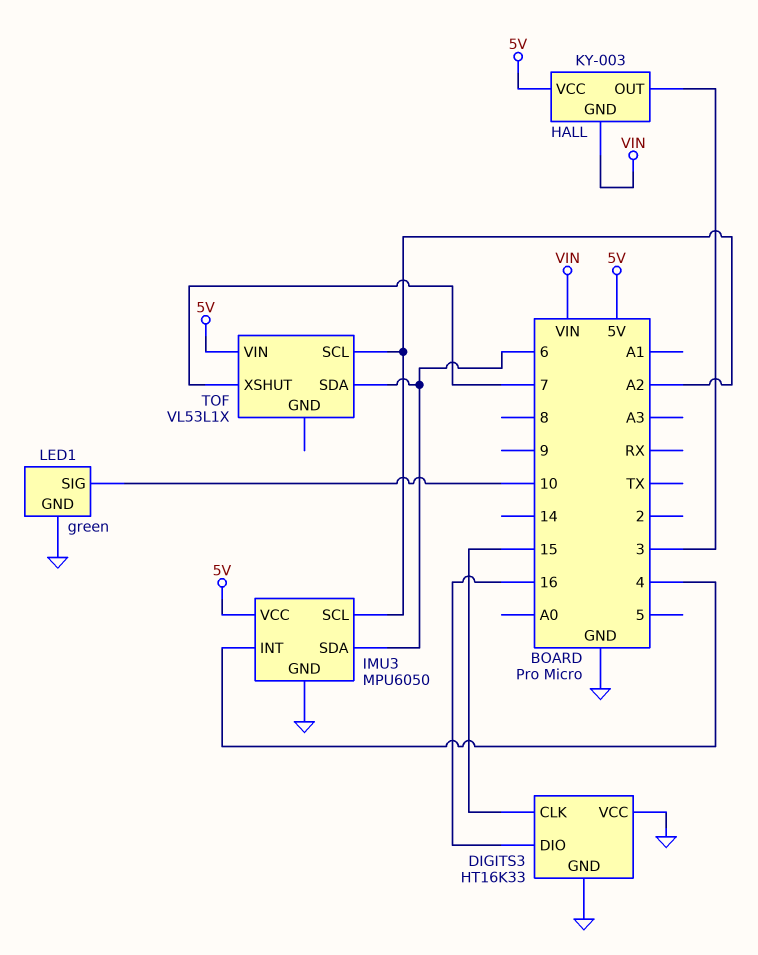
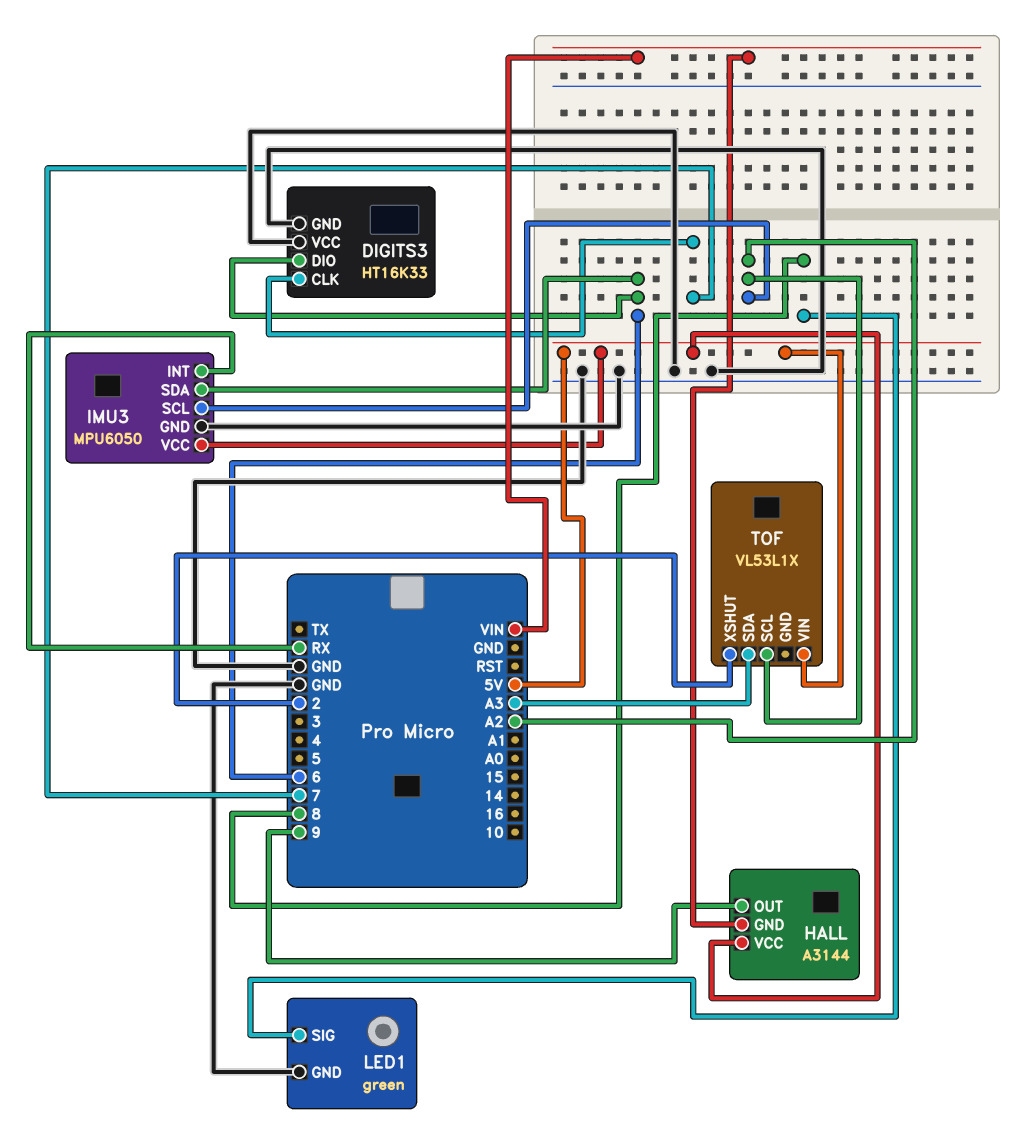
DIGITS3 pin CLK: 15 -> 7
DIGITS3 pin DIO: 16 -> 6
HALL: KY-003 -> A3144
HALL pin OUT: 3 -> 9
IMU3 pin INT: 4 -> RX
LED1 pin SIG: 10 -> 8
TOF pin SDA: 6 -> A3
TOF pin XSHUT: 7 -> 2

